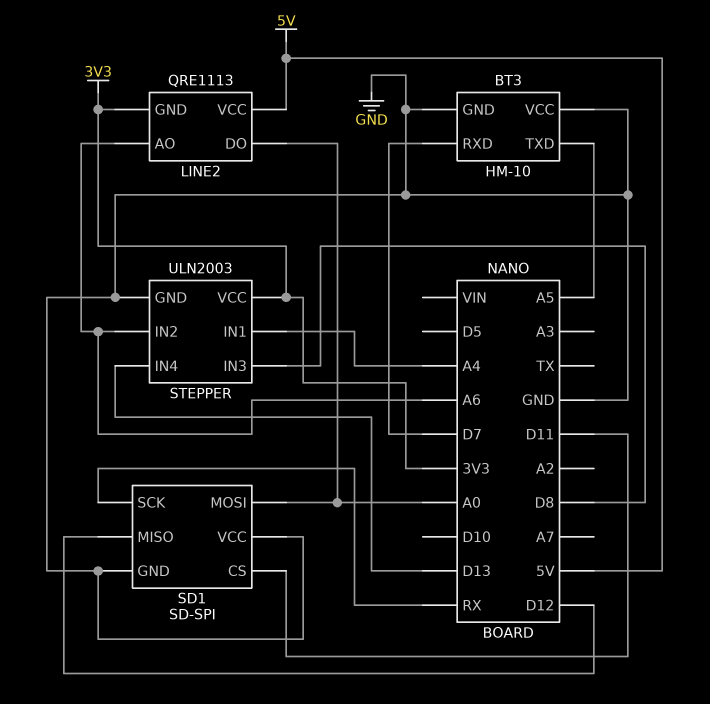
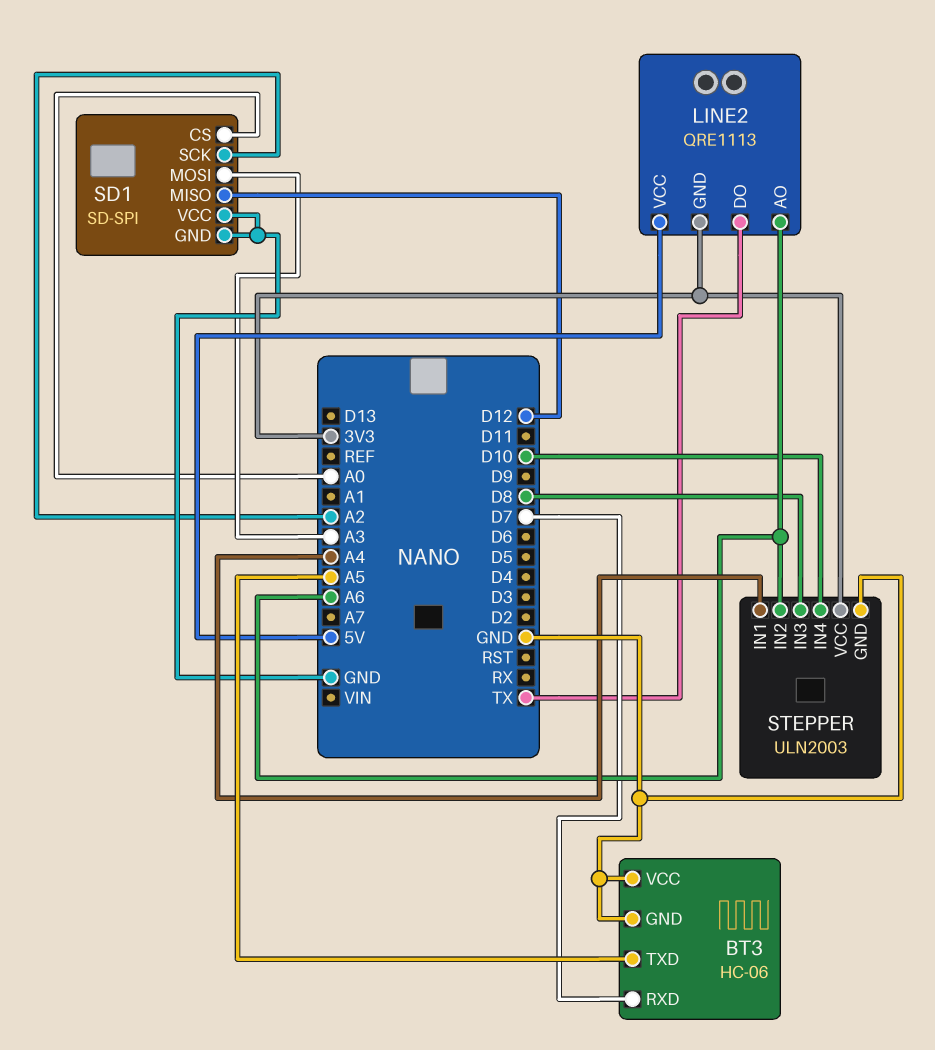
BT3: HM-10 -> HC-06
LINE2 pin DO: A0 -> TX
SD1 pin CS: D11 -> A0
SD1 pin MOSI: A0 -> A3
SD1 pin SCK: RX -> A2
STEPPER pin IN4: D13 -> D10

